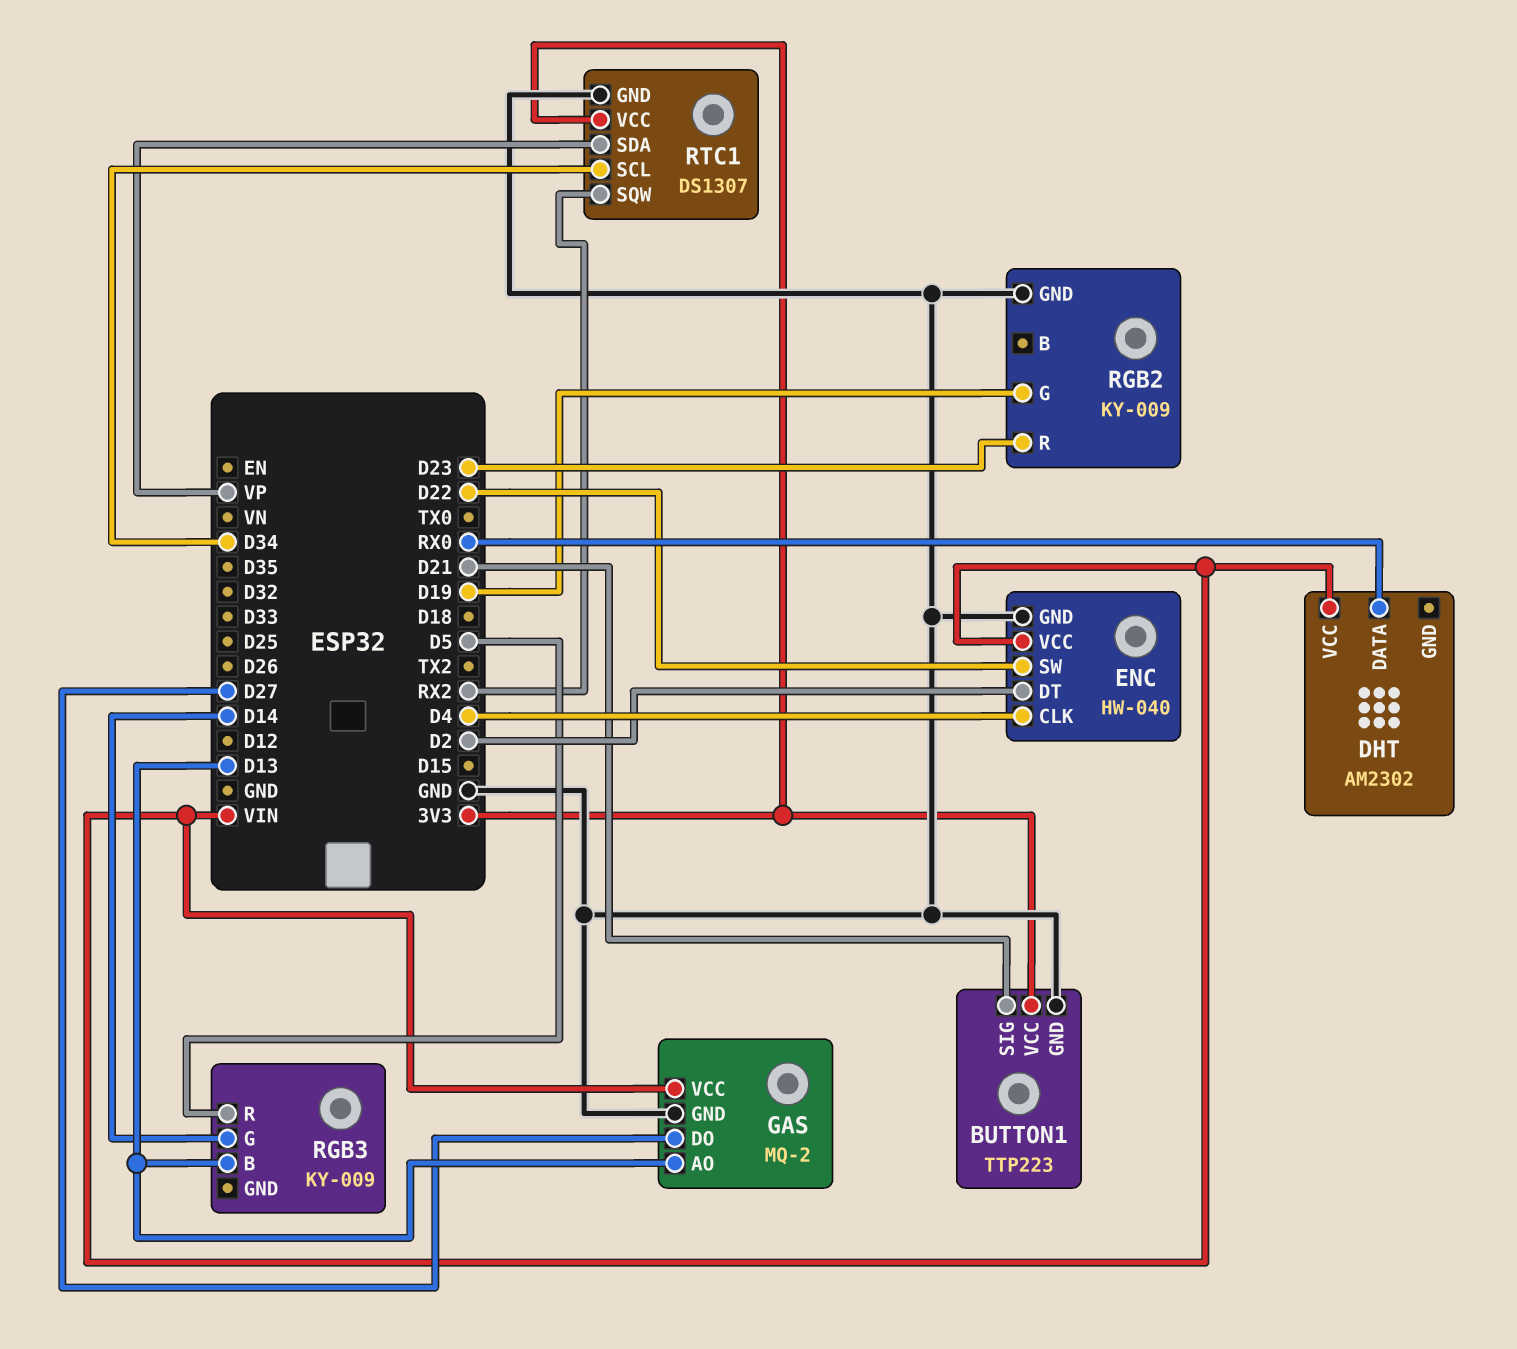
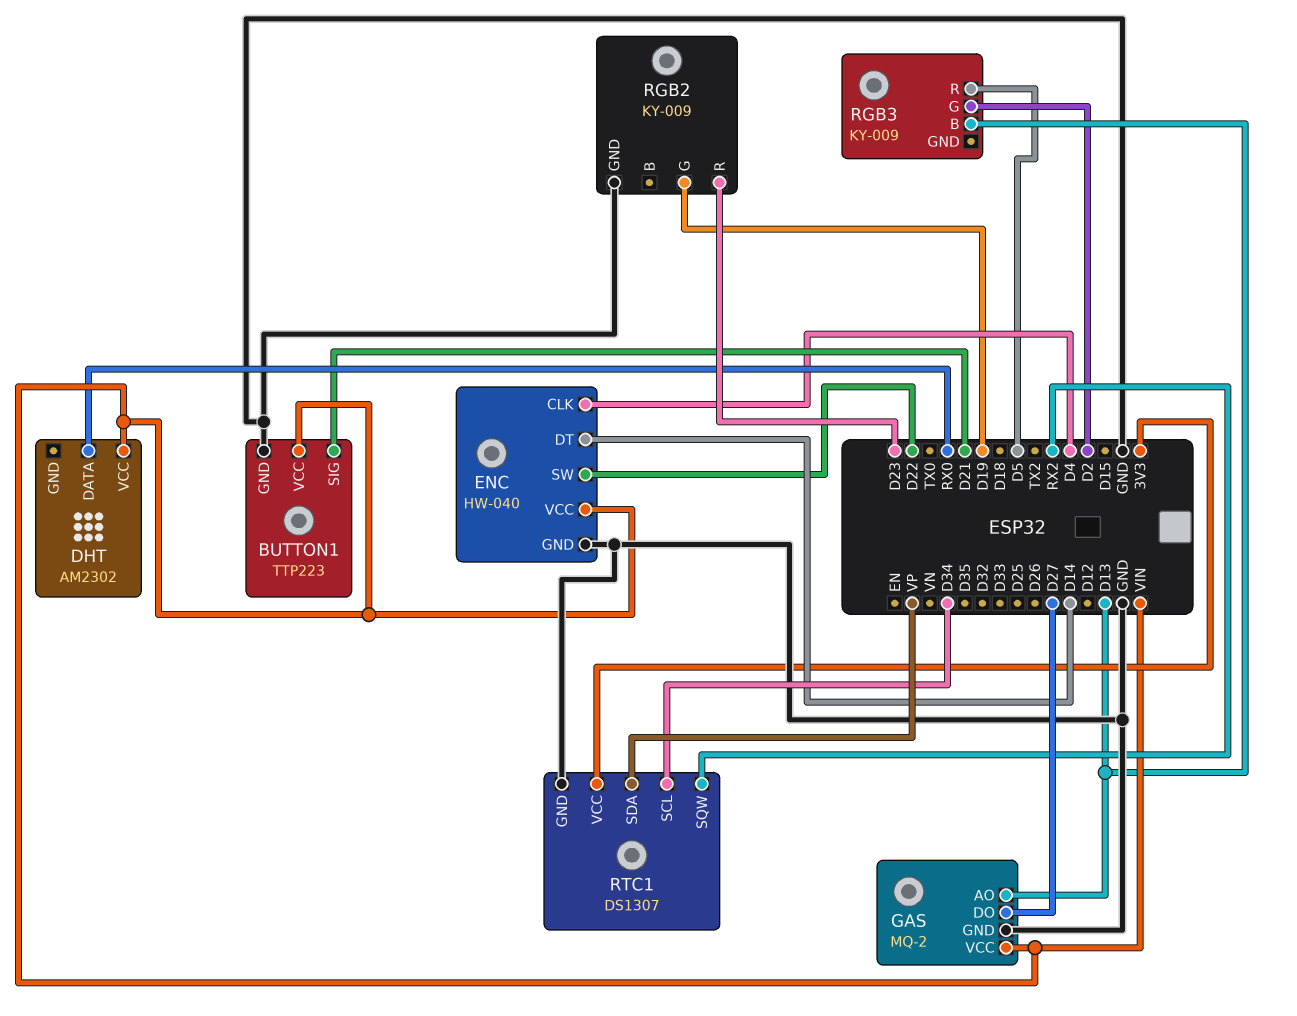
BUTTON1 pin VCC: 3V3 -> VIN
ENC pin DT: D2 -> D14
RGB3 pin G: D14 -> D2

